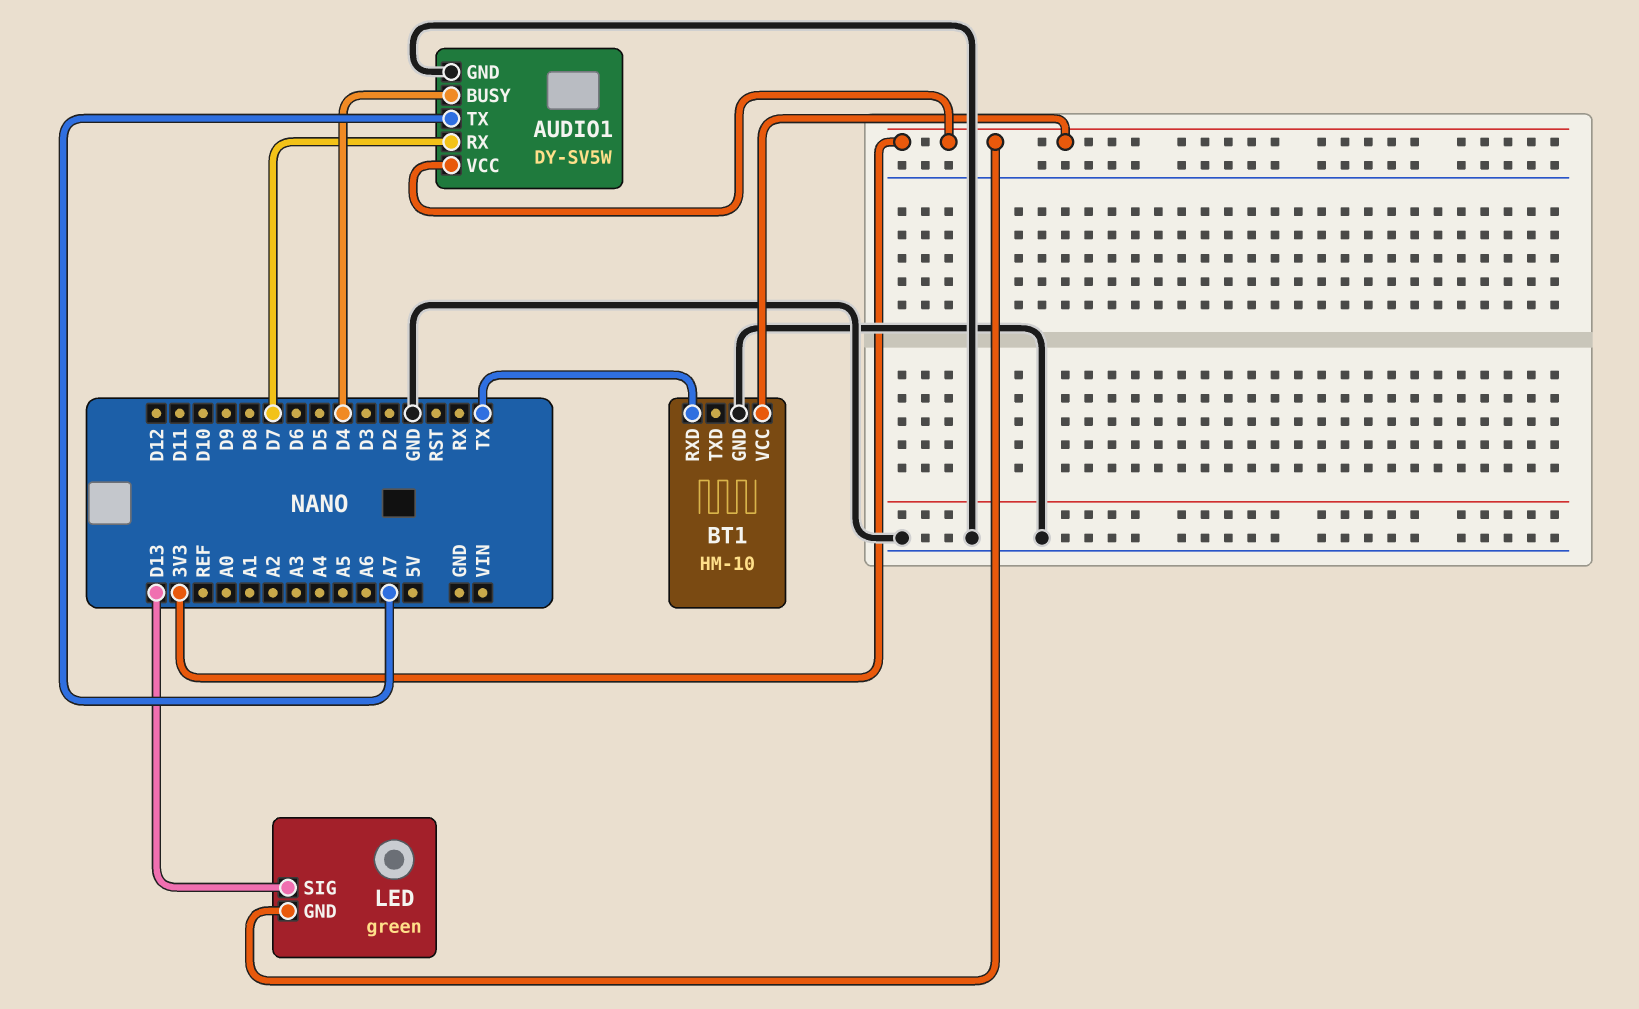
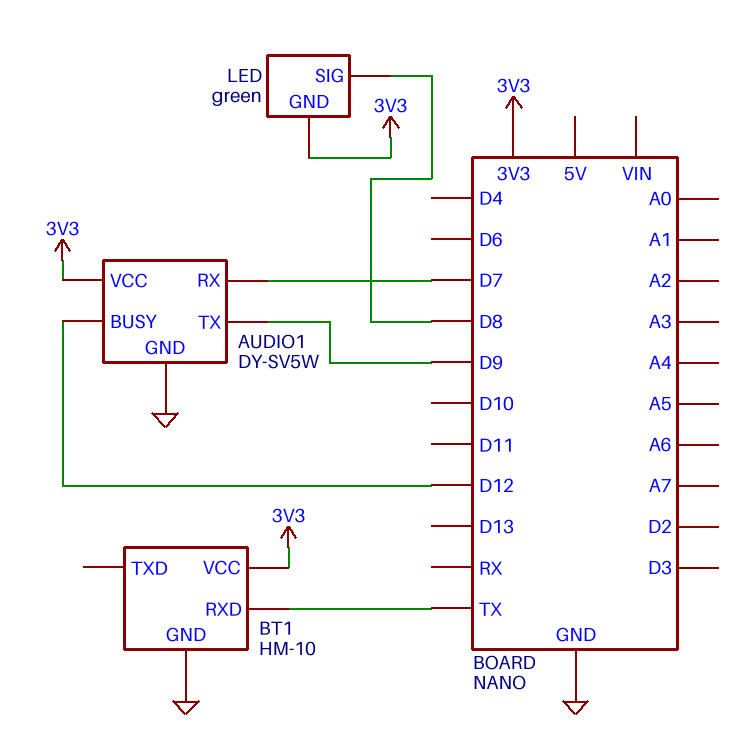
AUDIO1 pin BUSY: D4 -> D12
AUDIO1 pin TX: A7 -> D9
LED pin SIG: D13 -> D8

